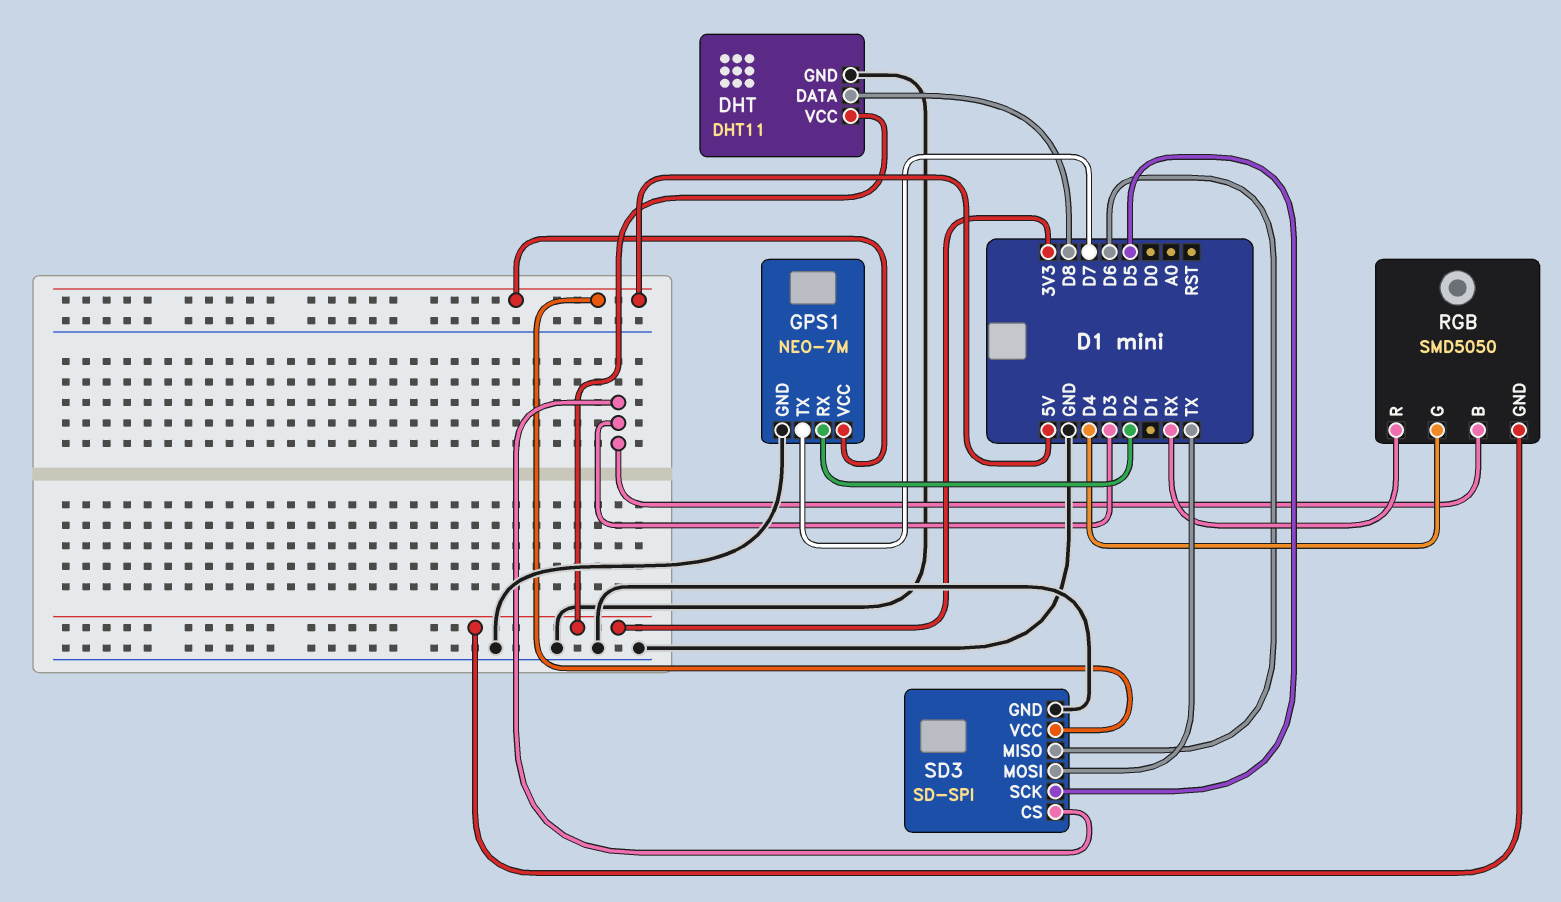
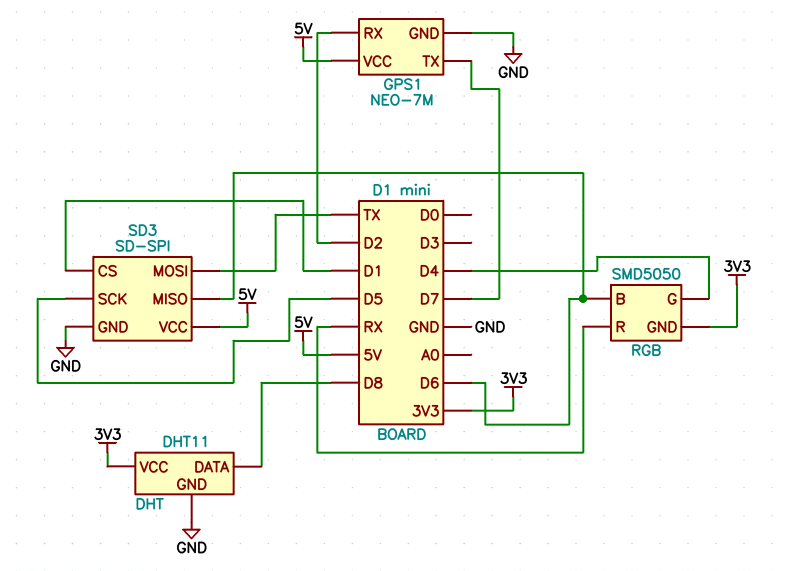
RGB pin B: D3 -> D6
SD3 pin CS: D3 -> D1

